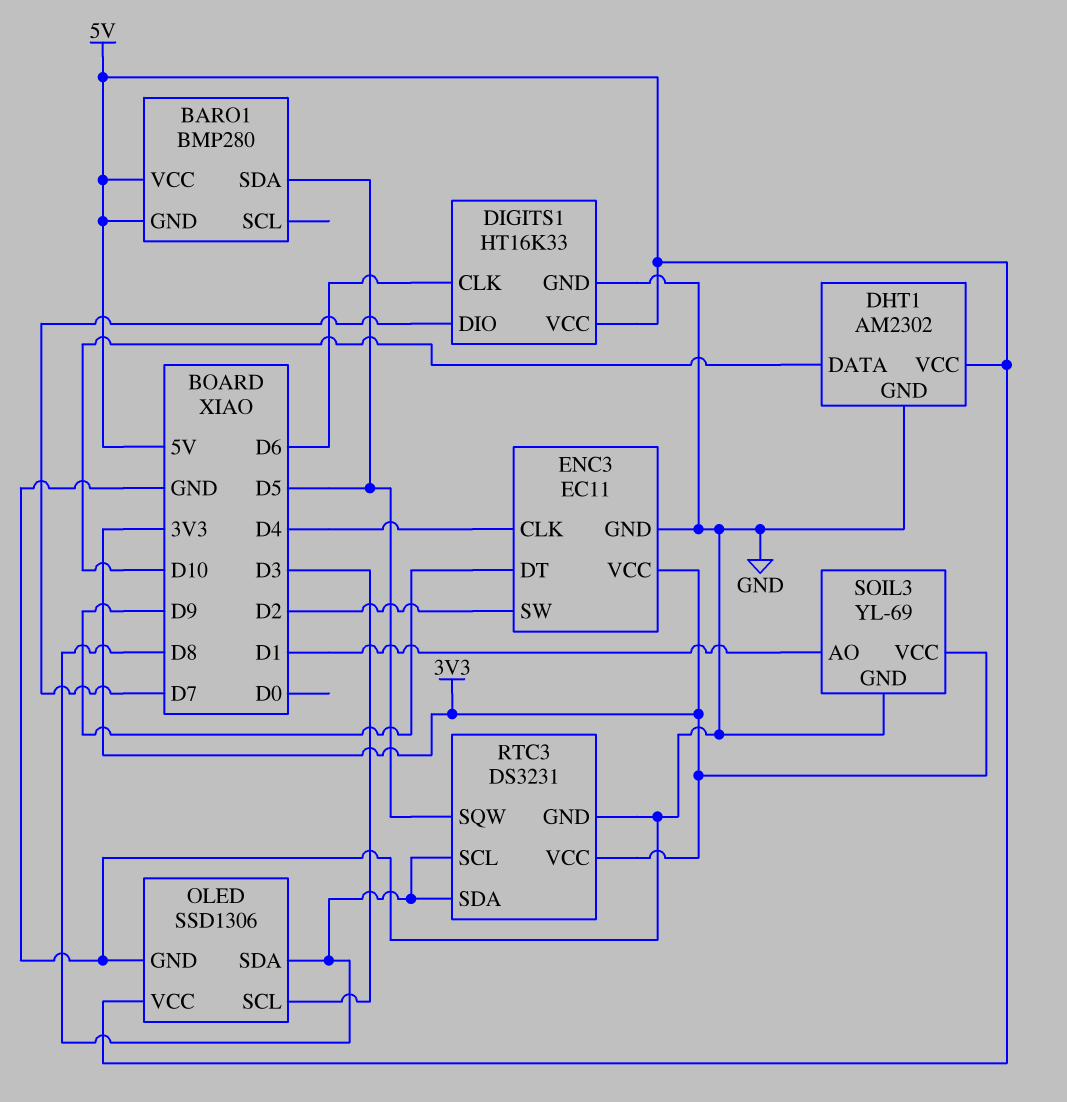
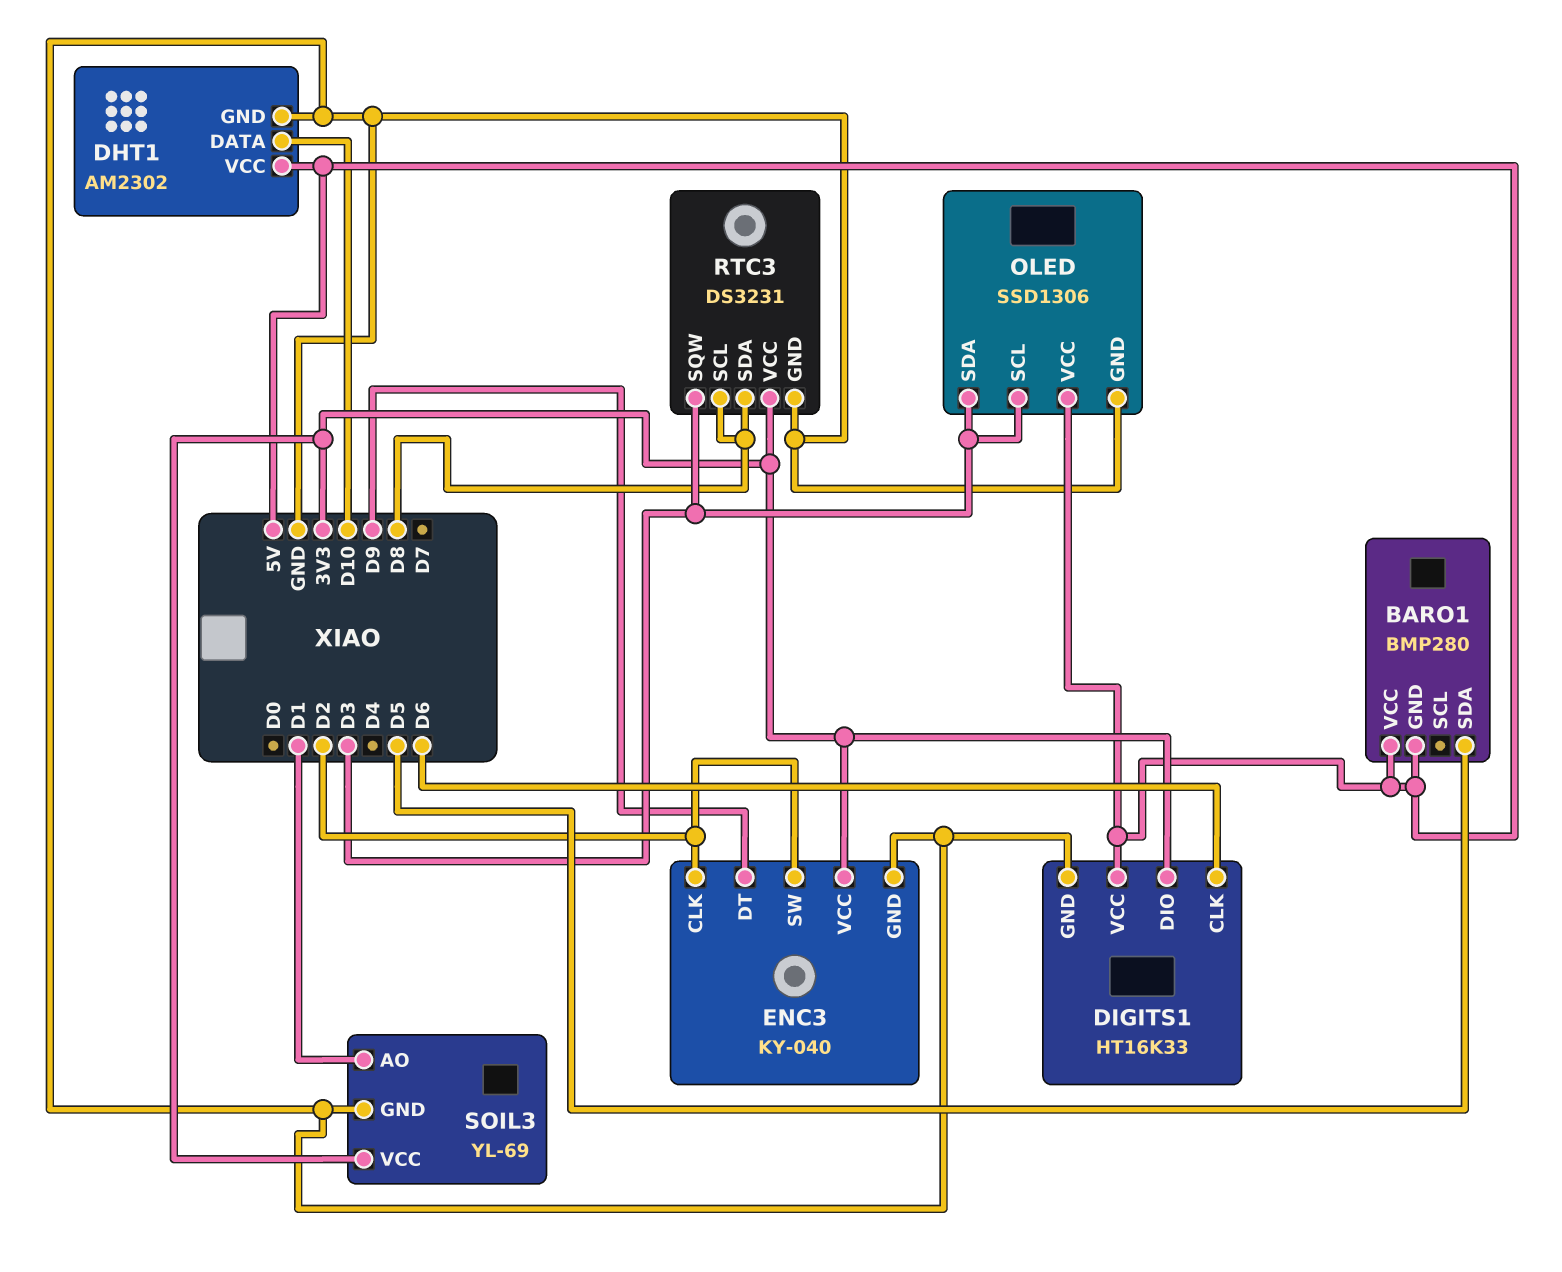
DIGITS1 pin DIO: D7 -> 3V3
ENC3: EC11 -> KY-040
ENC3 pin CLK: D4 -> D2
OLED pin SDA: D8 -> D3
RTC3 pin SQW: D5 -> D3

